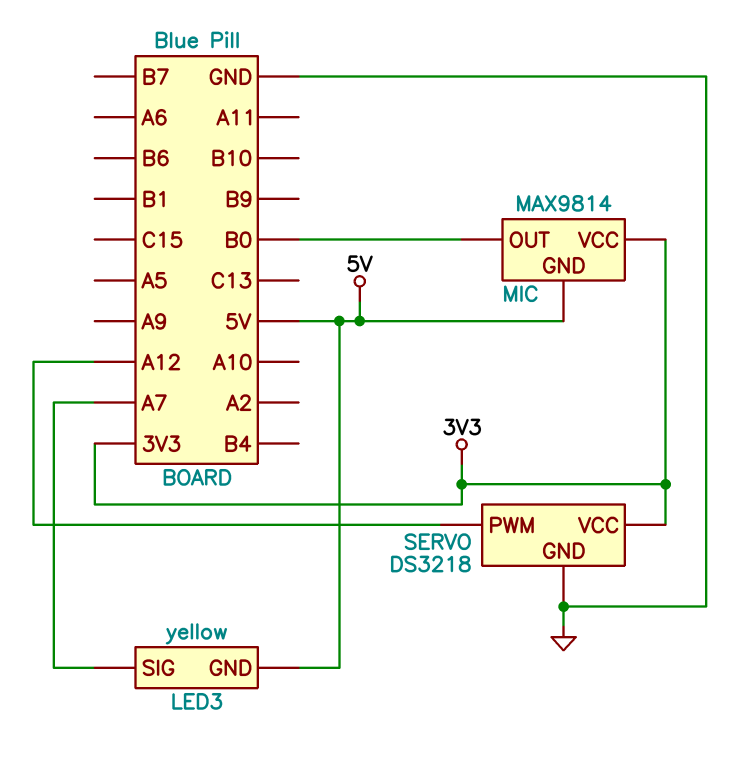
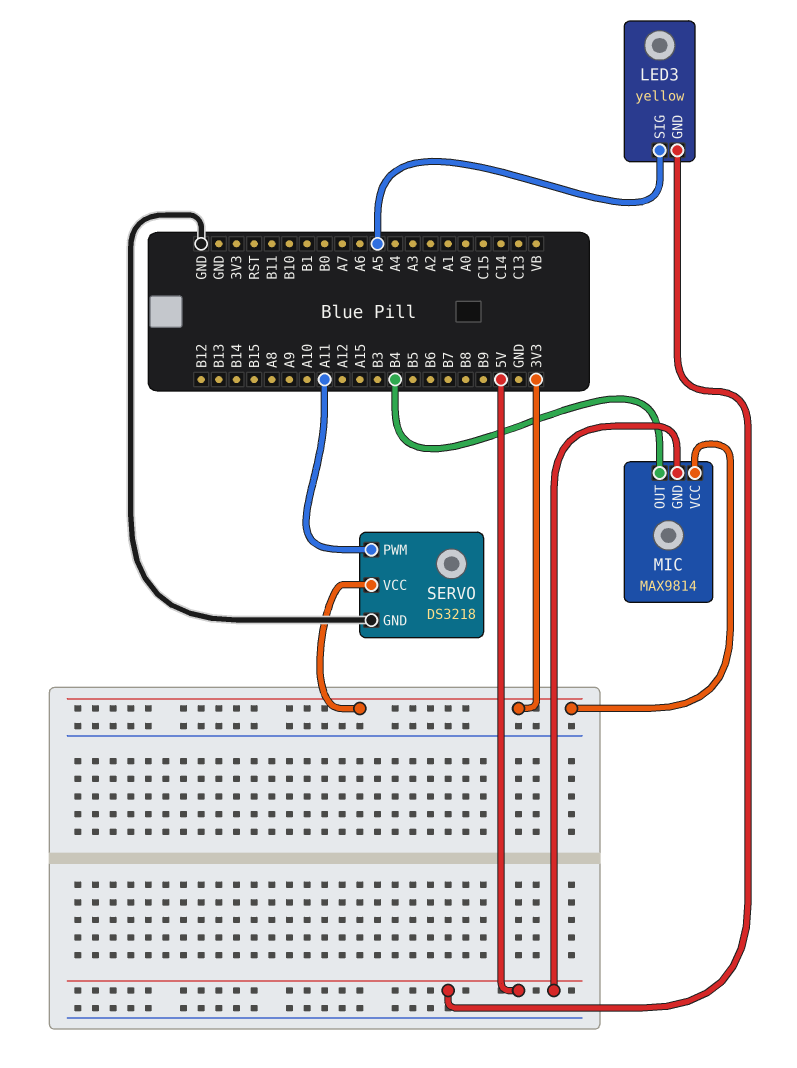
LED3 pin SIG: A7 -> A5
MIC pin OUT: B0 -> B4
SERVO pin PWM: A12 -> A11

